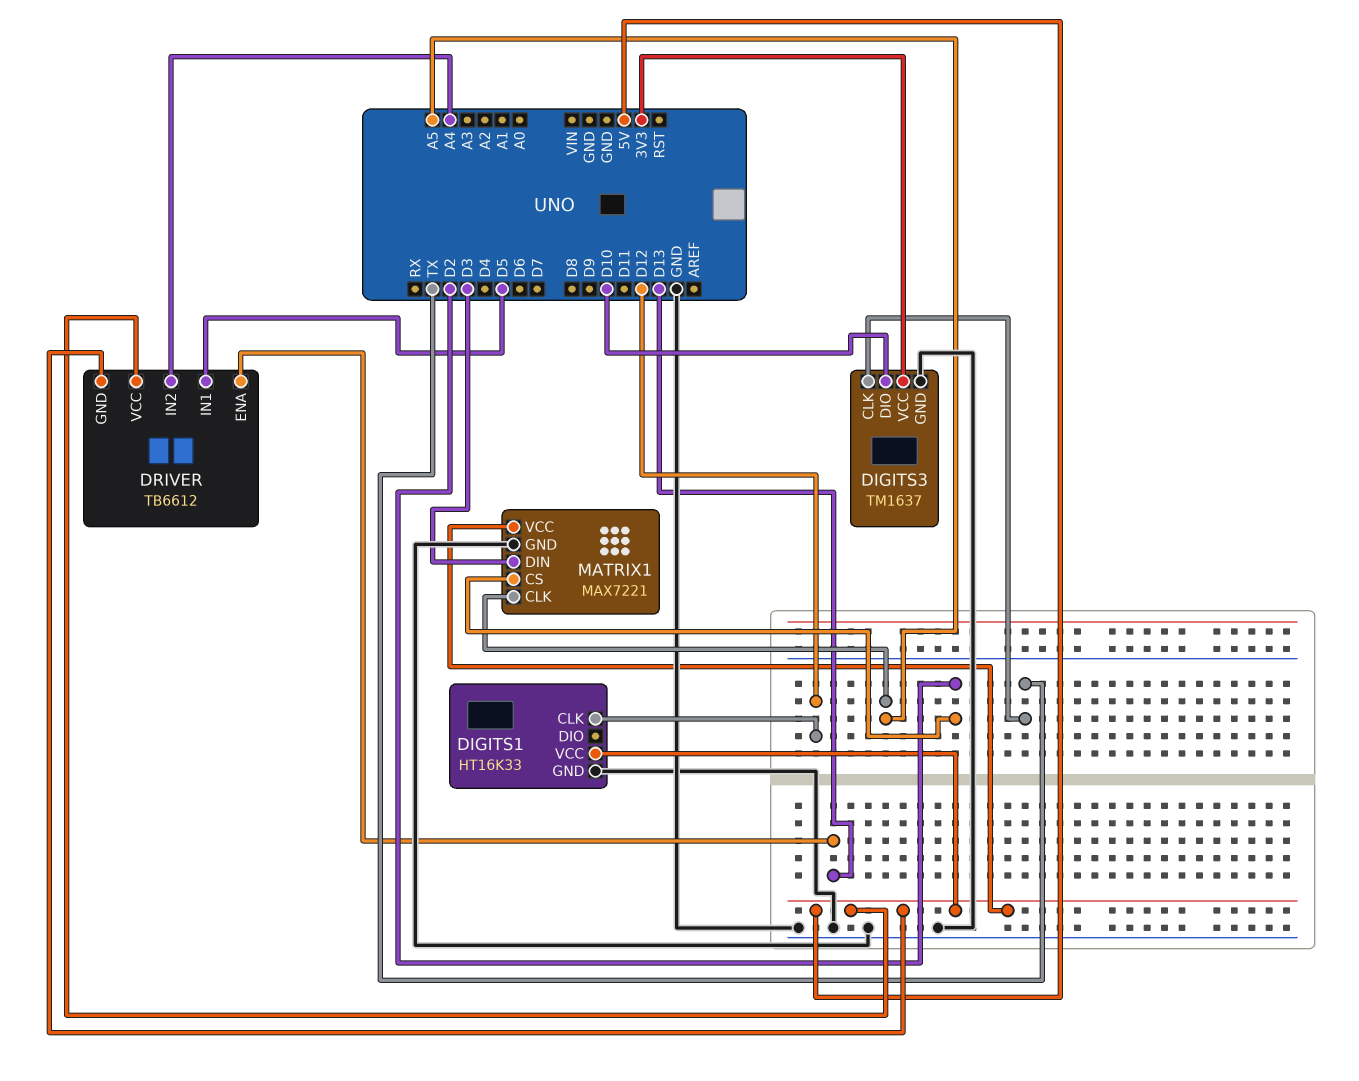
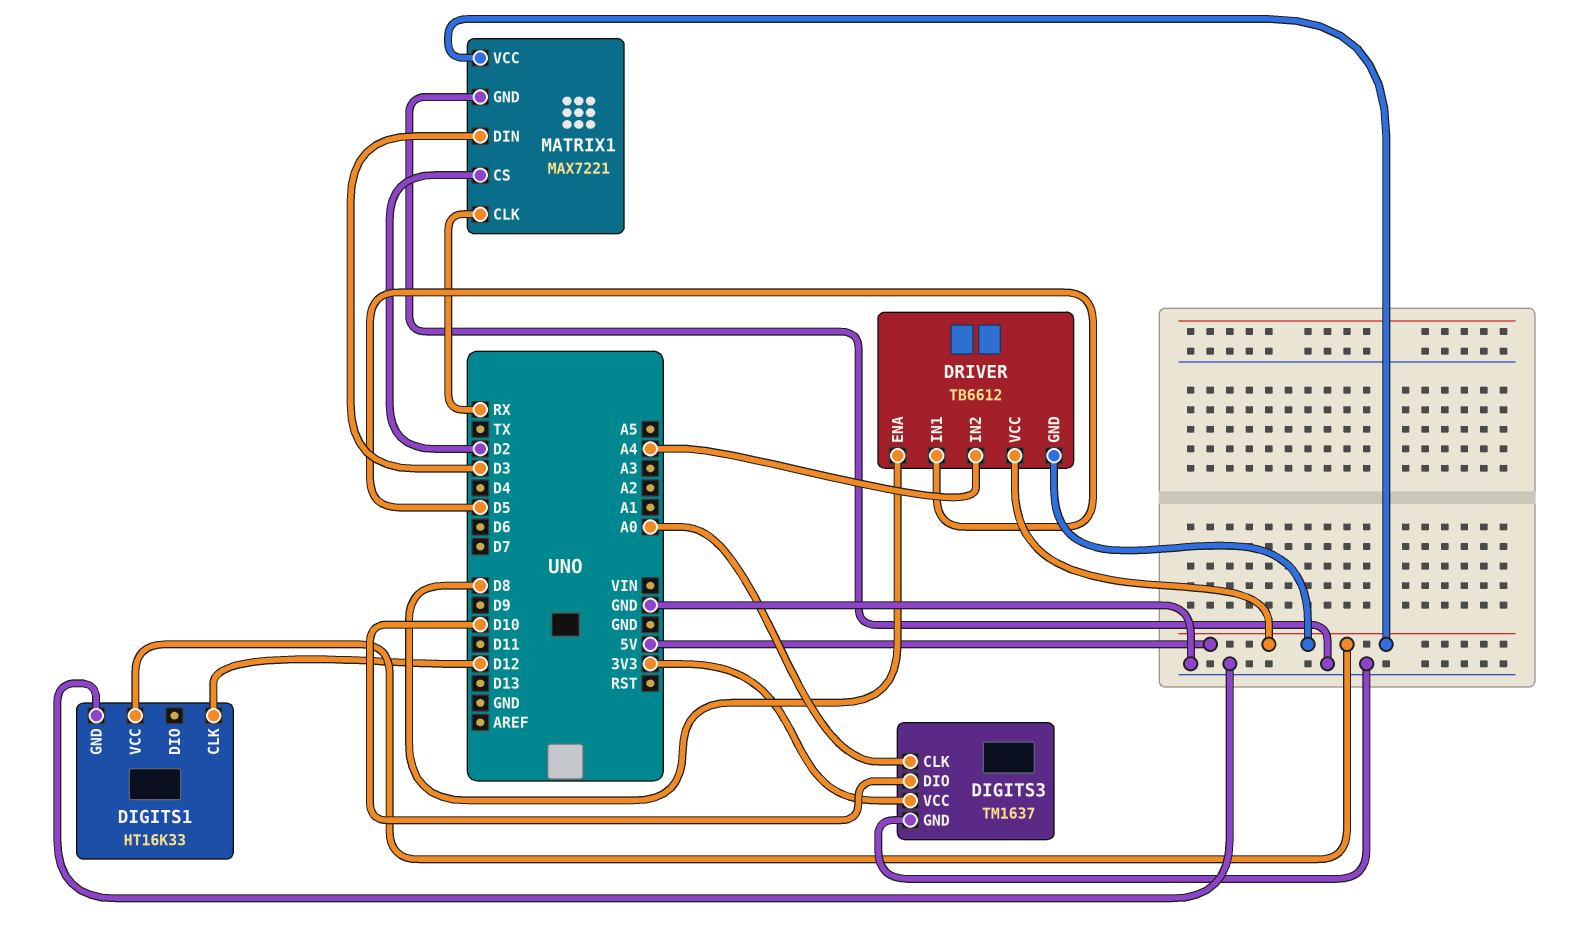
DIGITS3 pin CLK: TX -> A0
DRIVER pin ENA: D13 -> D8
MATRIX1 pin CLK: A5 -> RX

